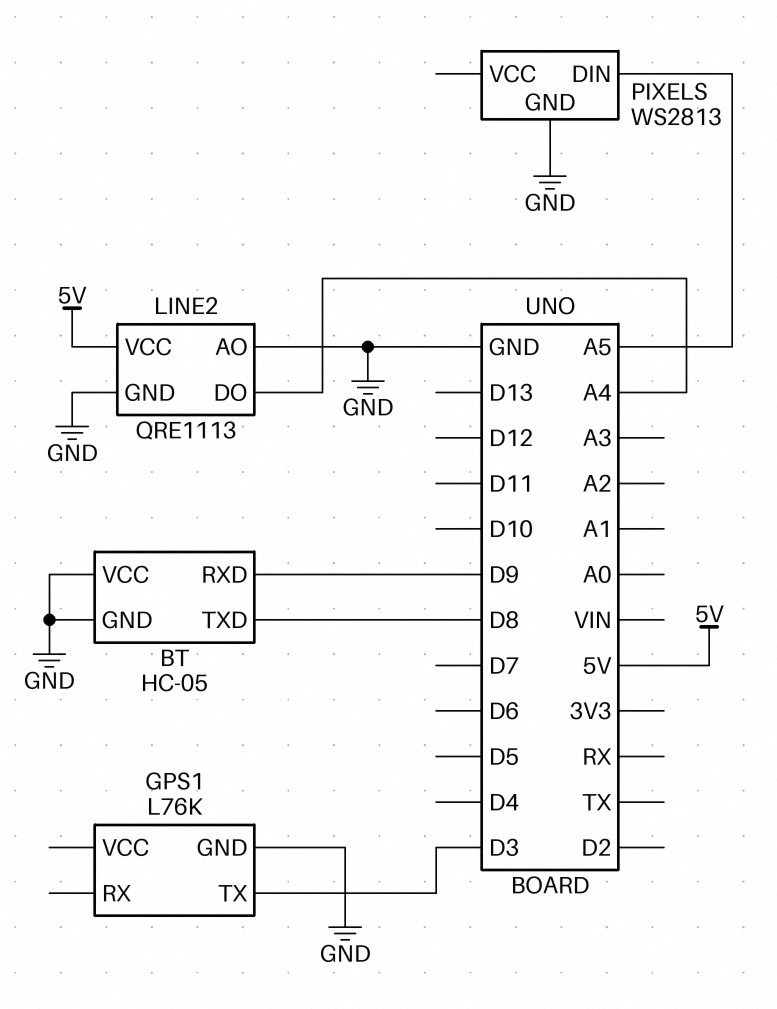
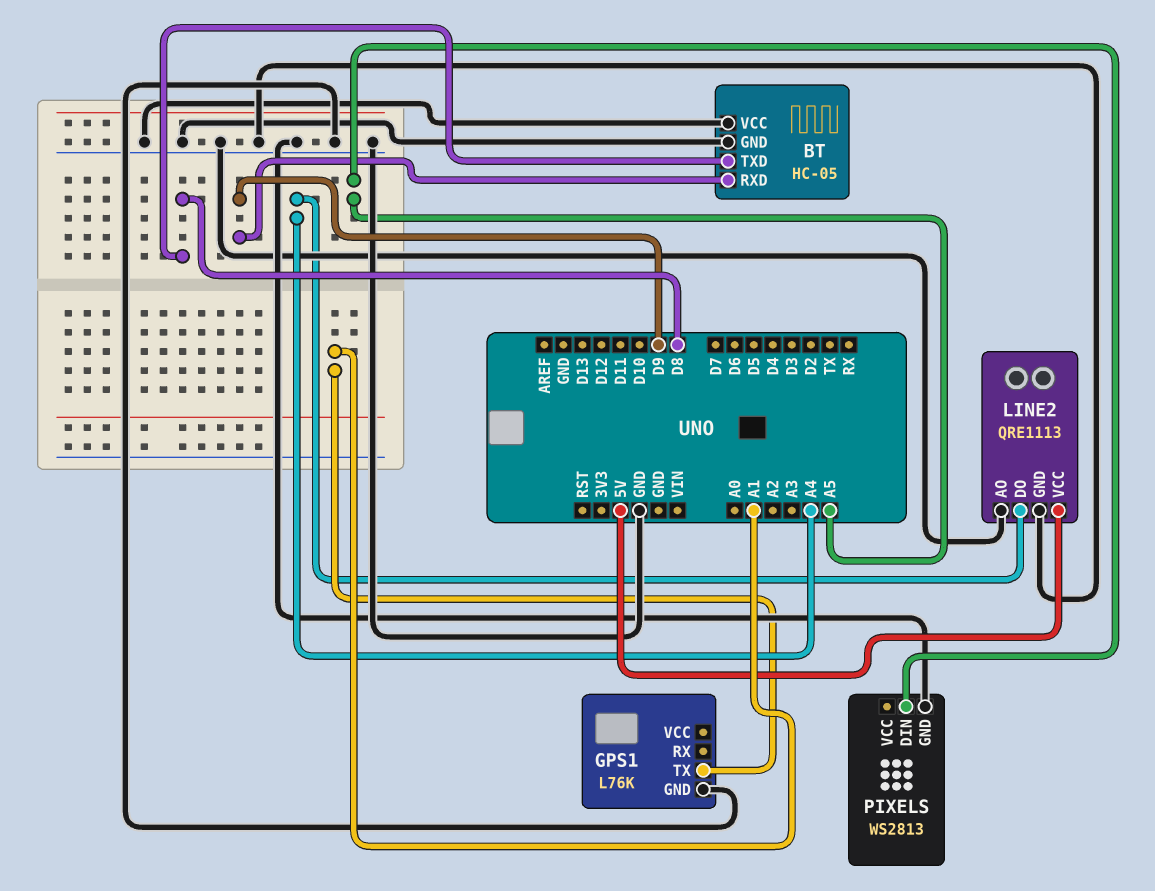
GPS1 pin TX: D3 -> A1

